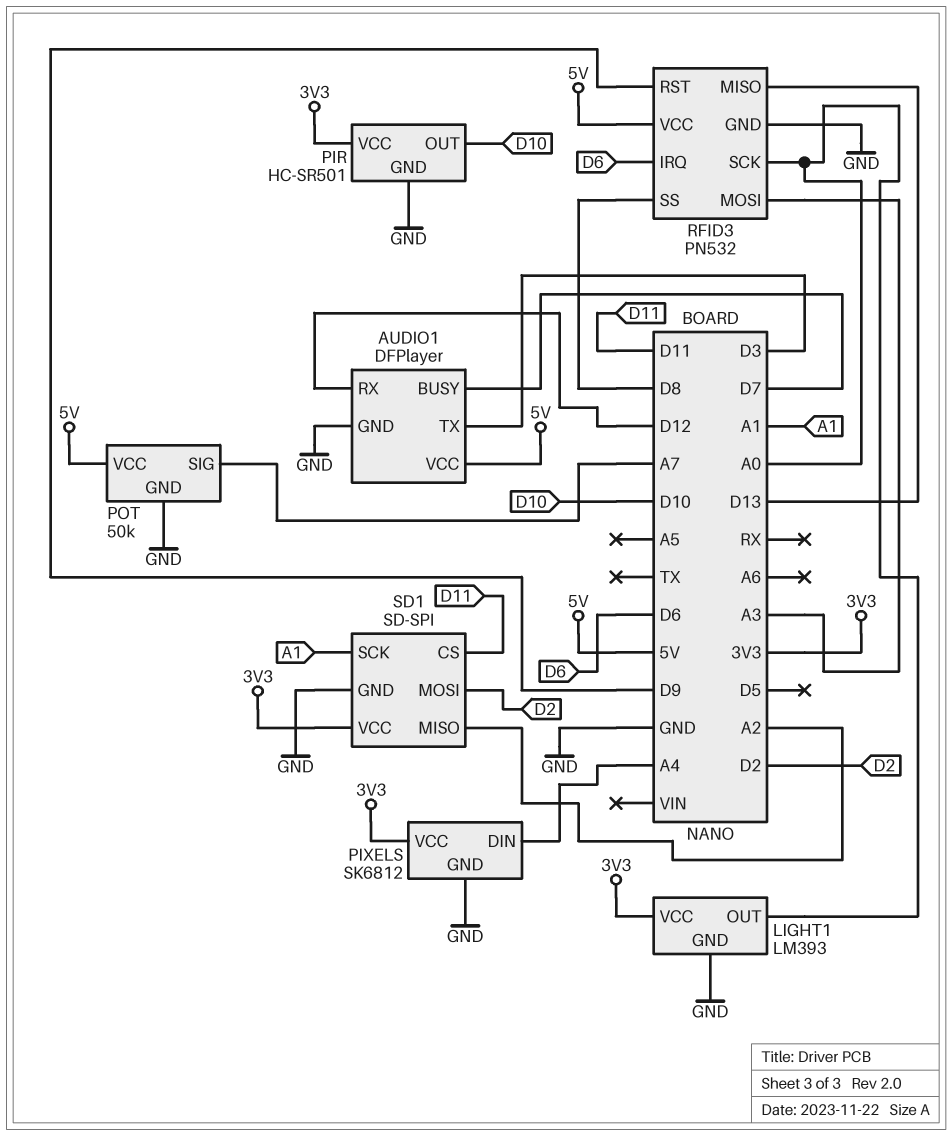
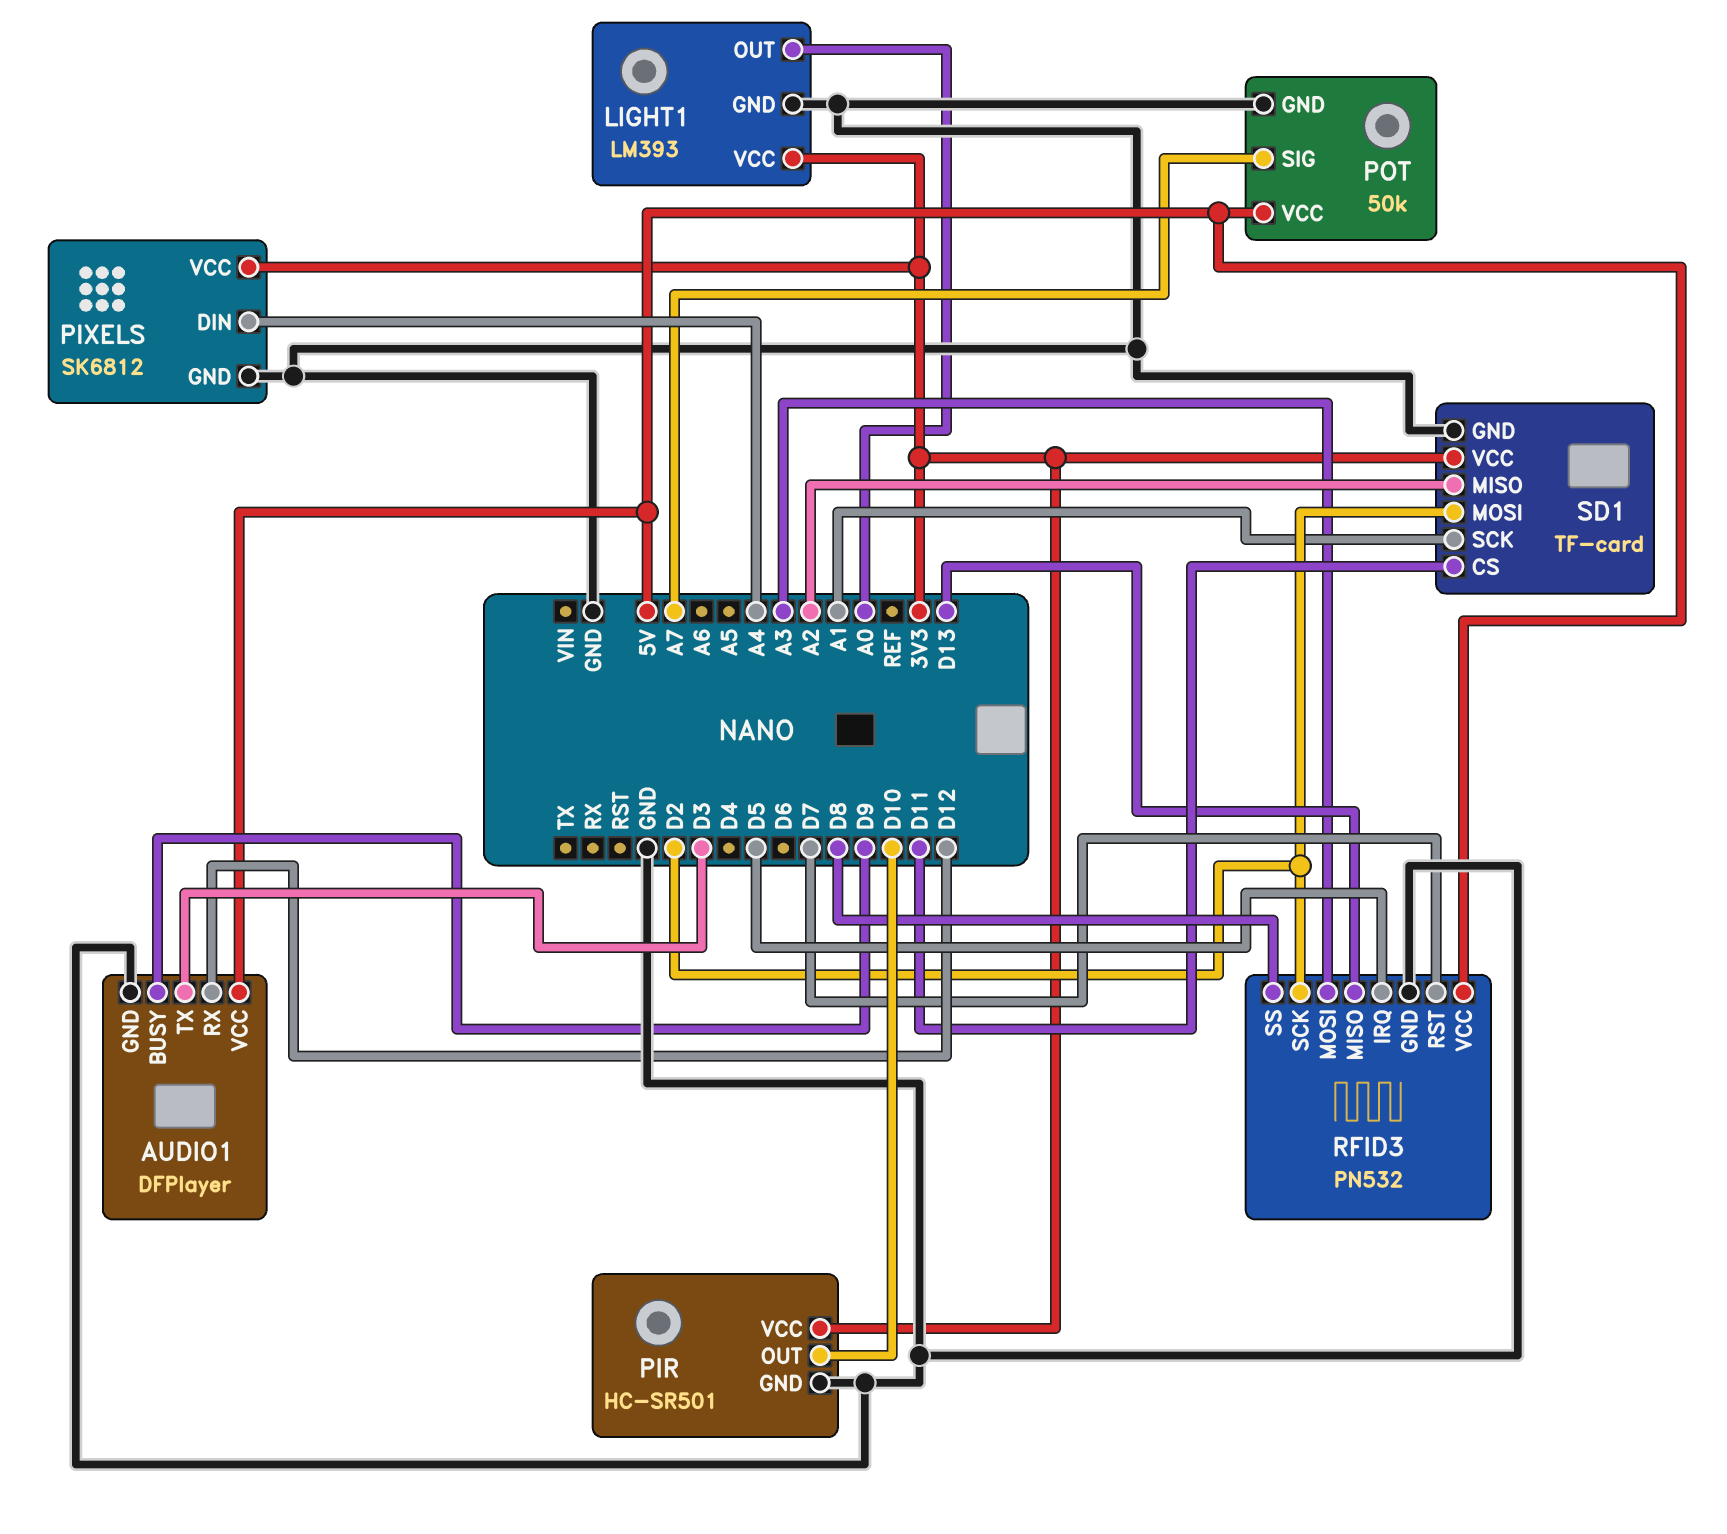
AUDIO1 pin BUSY: D7 -> D9
RFID3 pin IRQ: D6 -> D5
RFID3 pin RST: D9 -> D7
RFID3 pin SCK: A0 -> D2
SD1: SD-SPI -> TF-card

